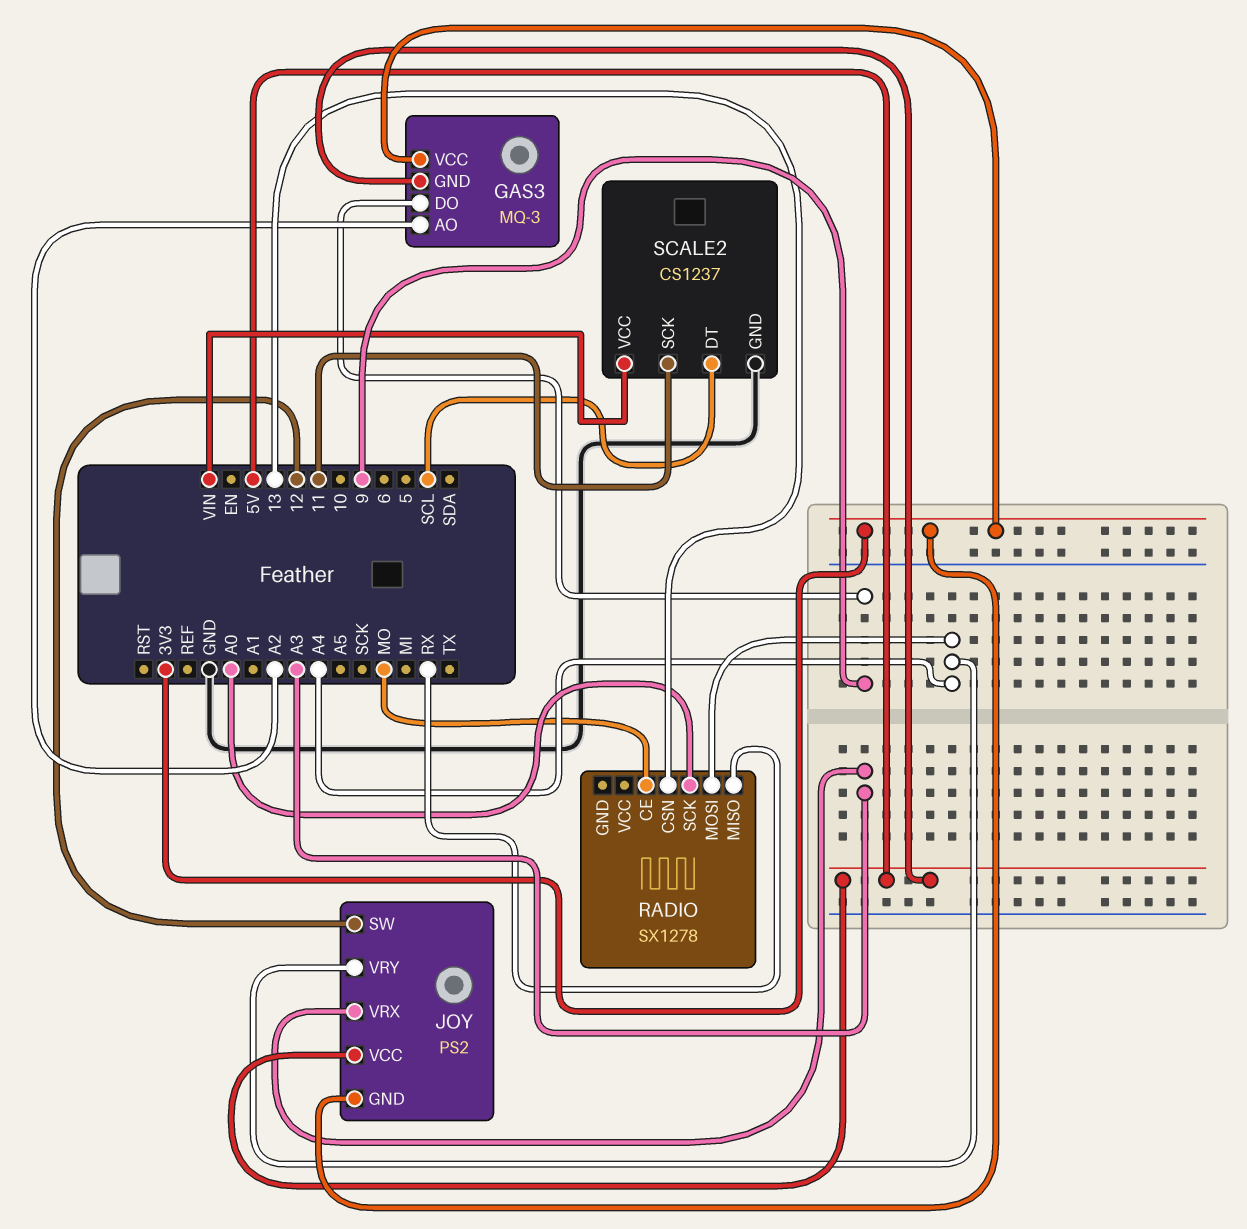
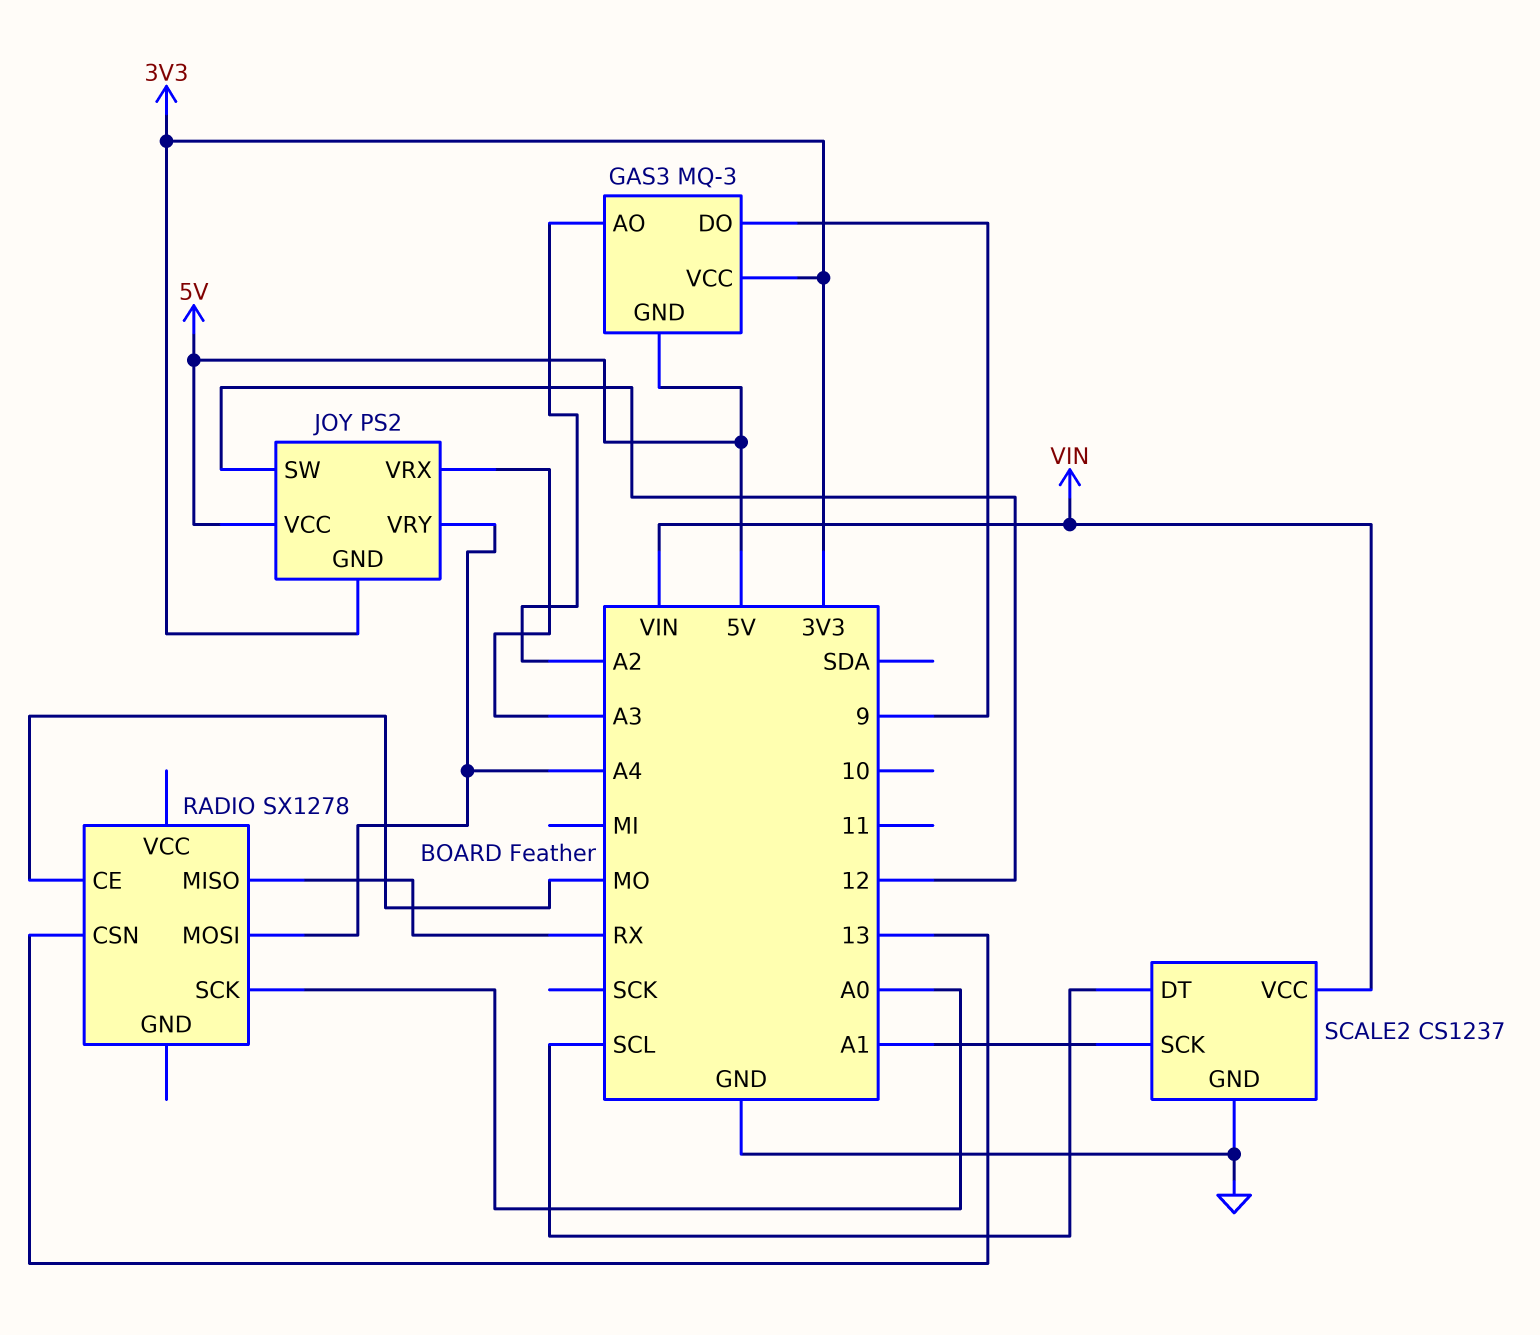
SCALE2 pin SCK: 11 -> A1

